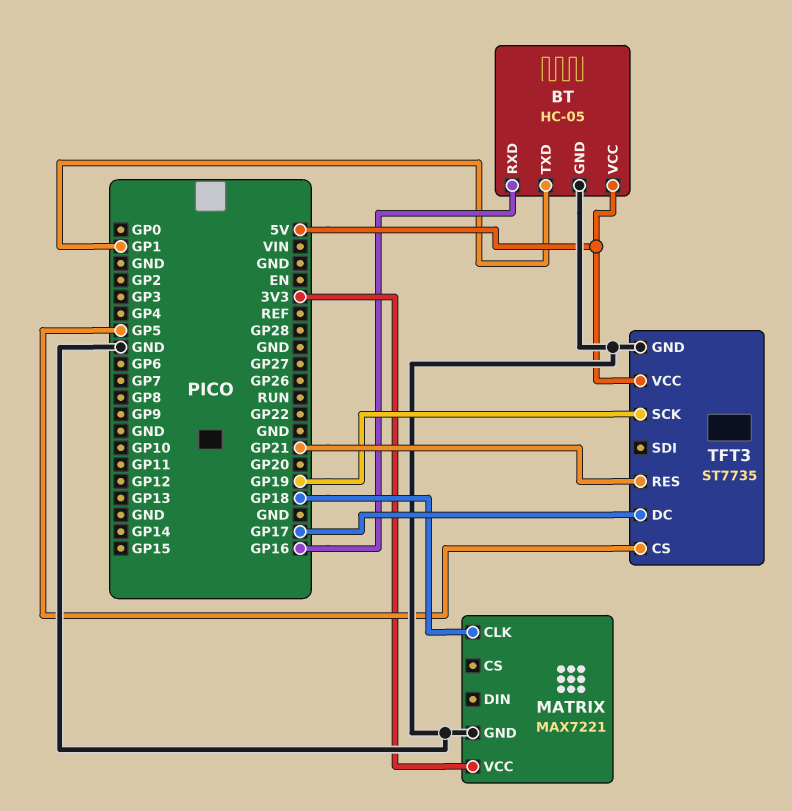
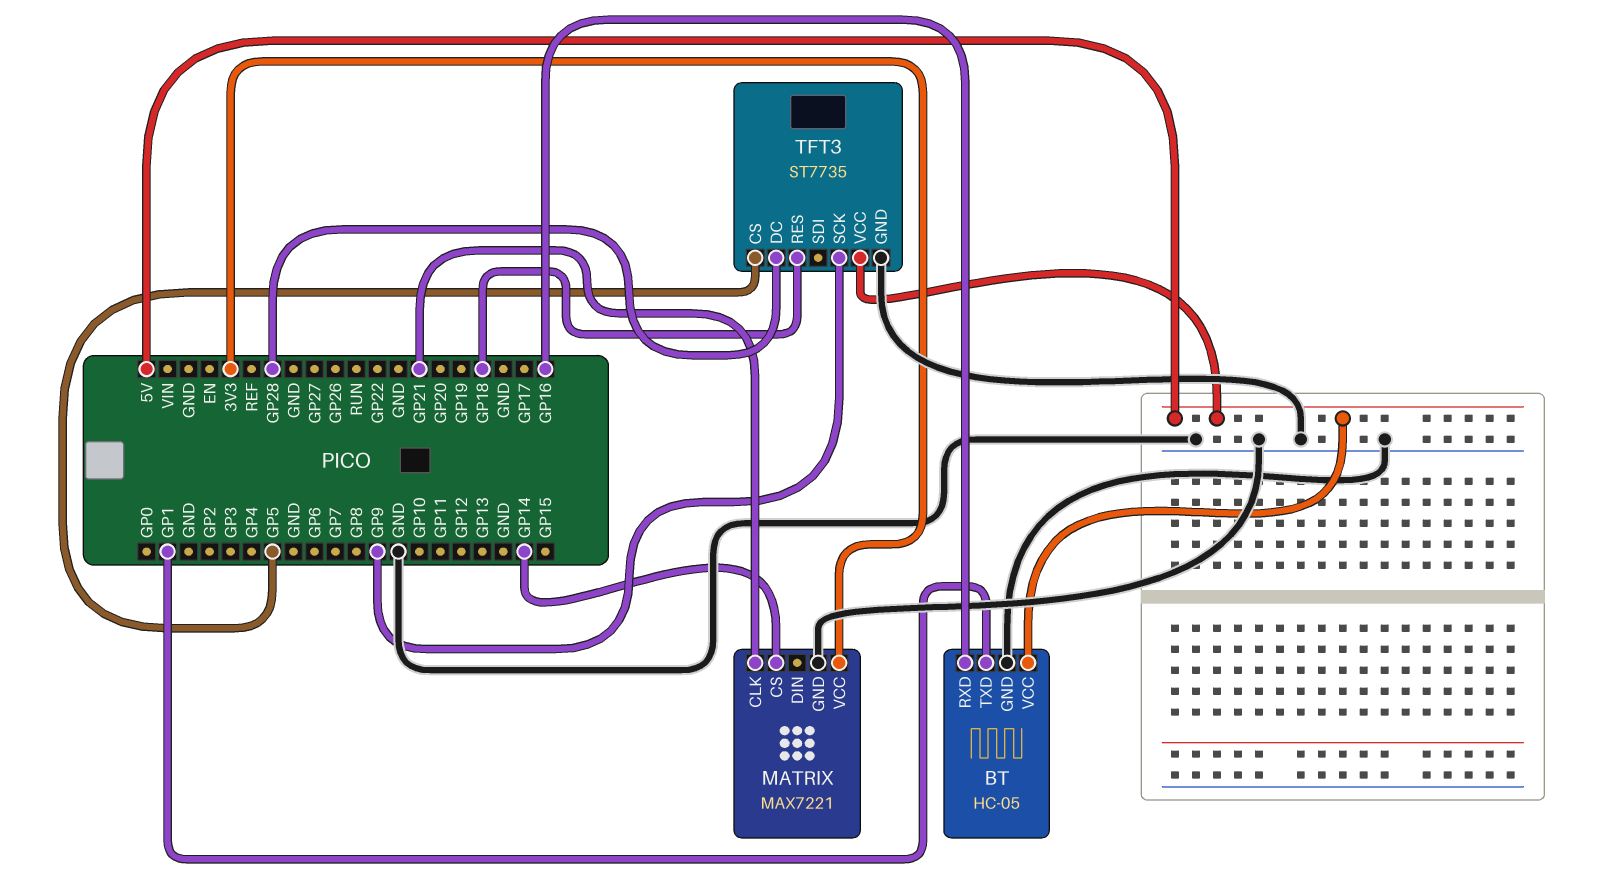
MATRIX pin CLK: GP18 -> GP21
MATRIX pin CS: none -> GP14
TFT3 pin DC: GP17 -> GP28
TFT3 pin RES: GP21 -> GP18
TFT3 pin SCK: GP19 -> GP9

